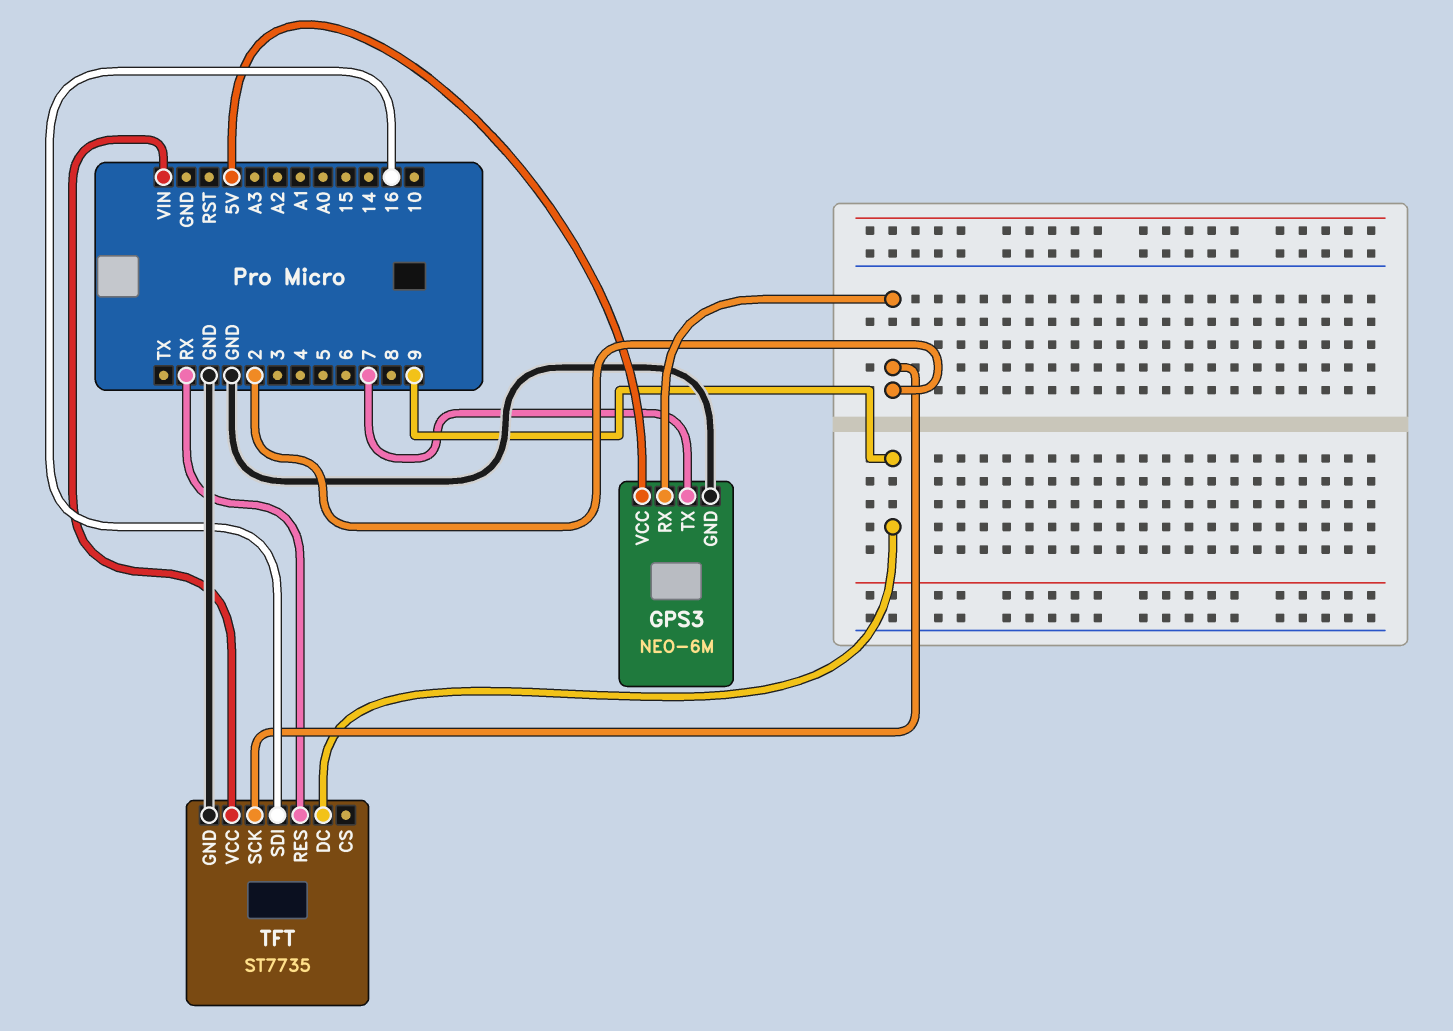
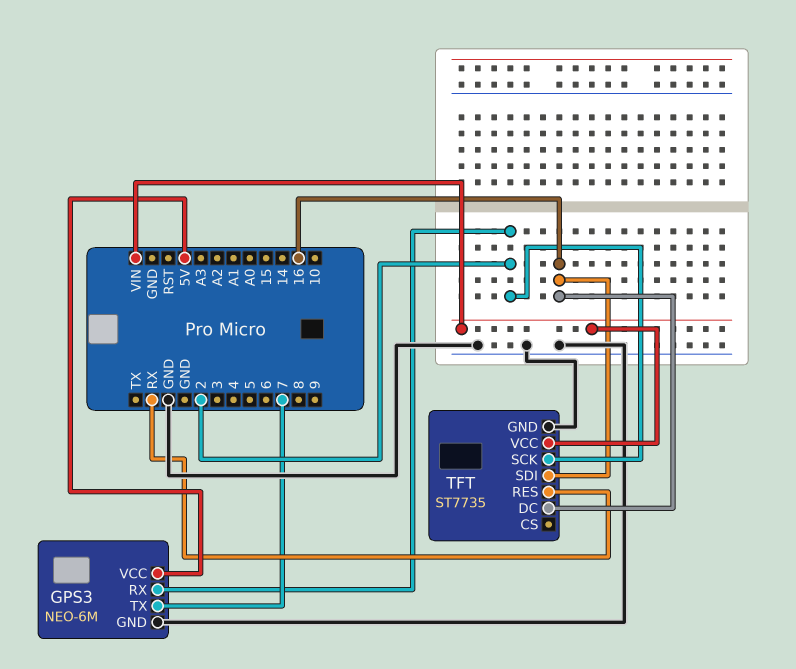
TFT pin DC: 9 -> 16

